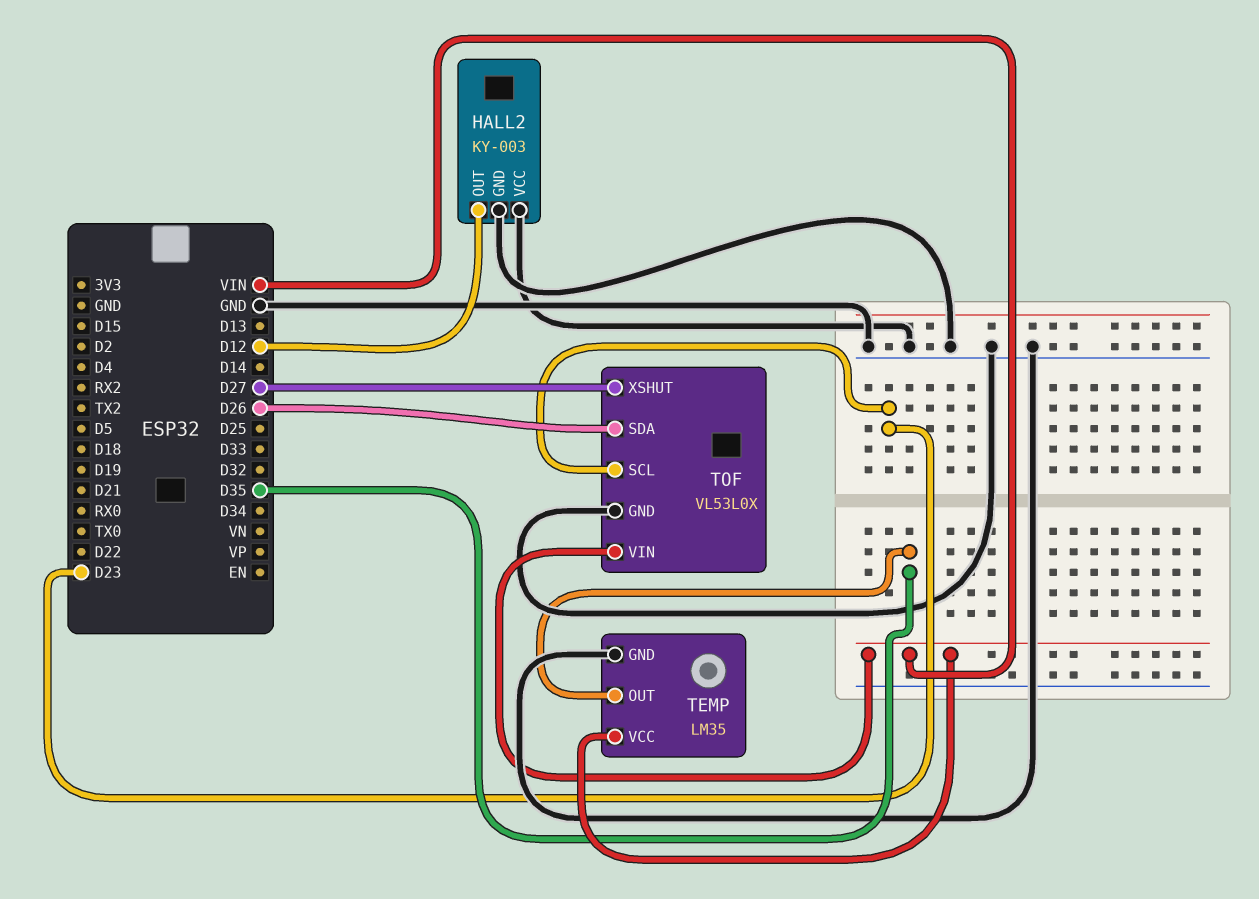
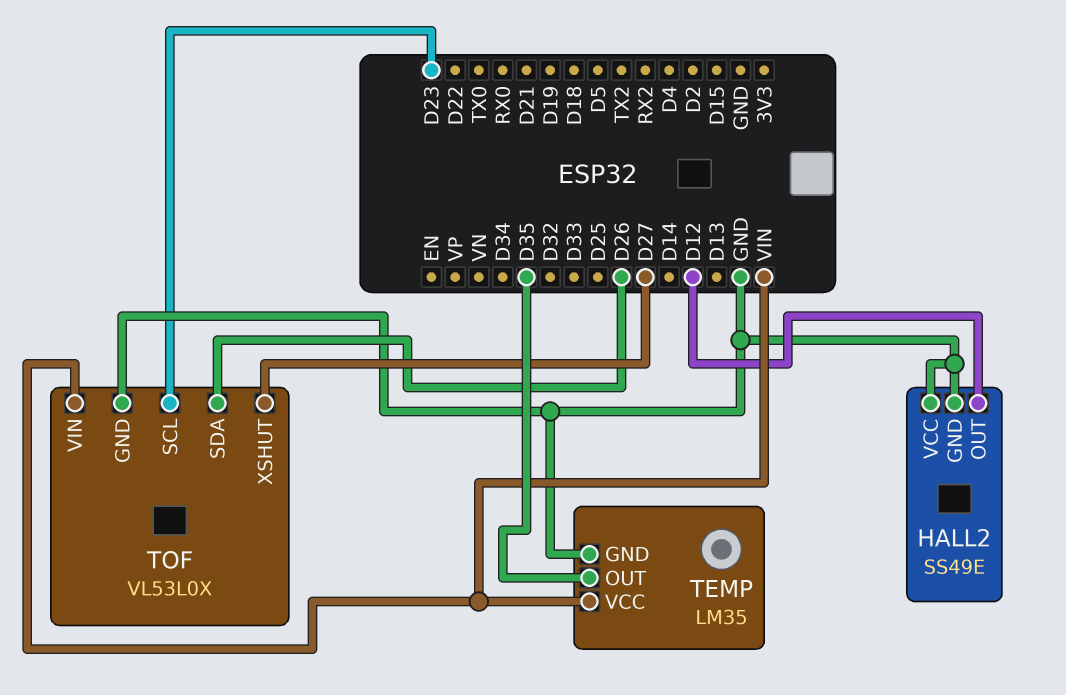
HALL2: KY-003 -> SS49E

